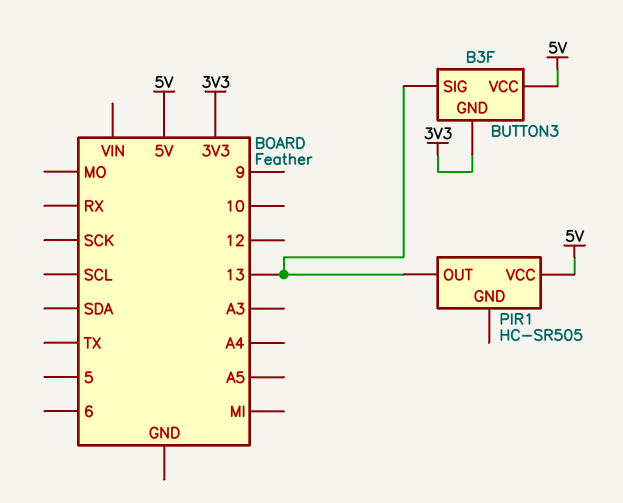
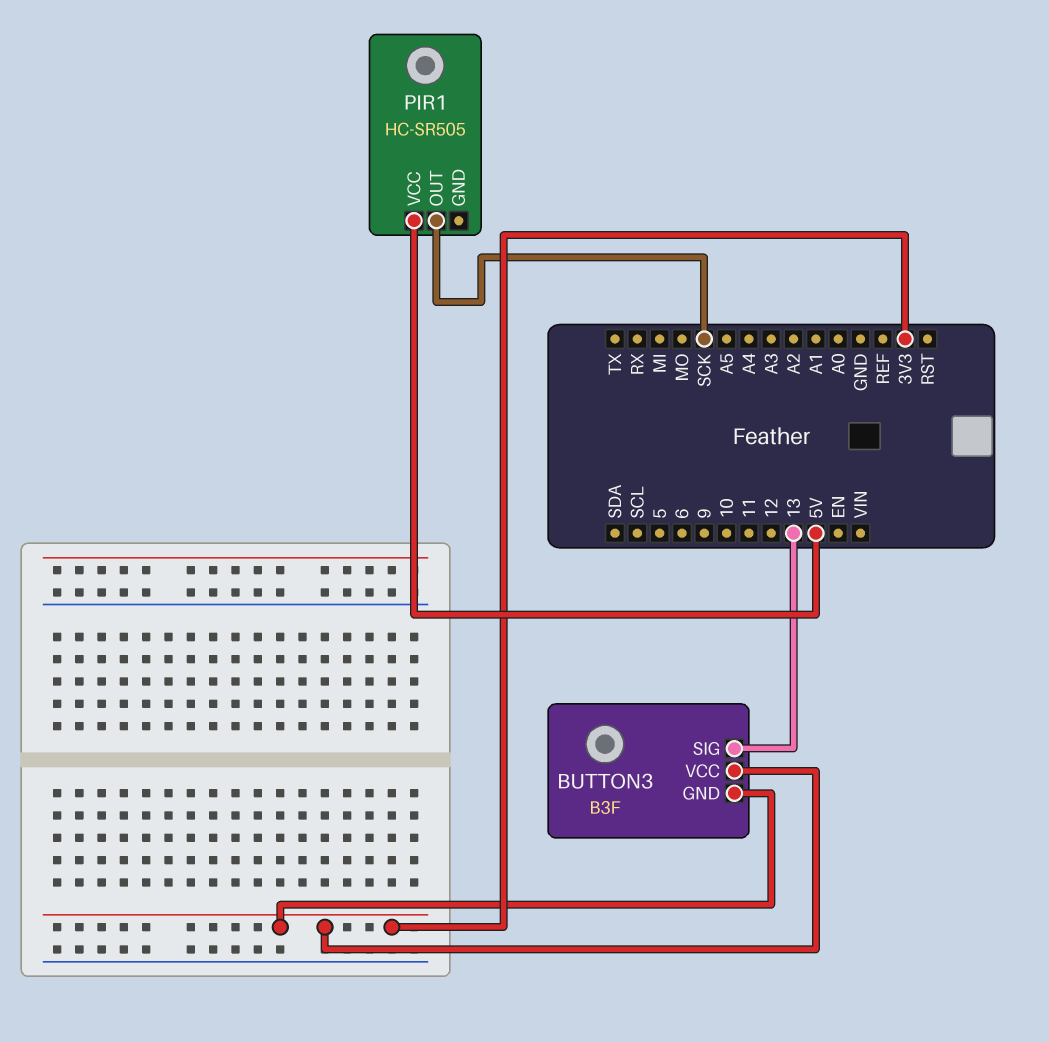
BUTTON3 pin VCC: 5V -> 3V3
PIR1 pin OUT: 13 -> SCK

